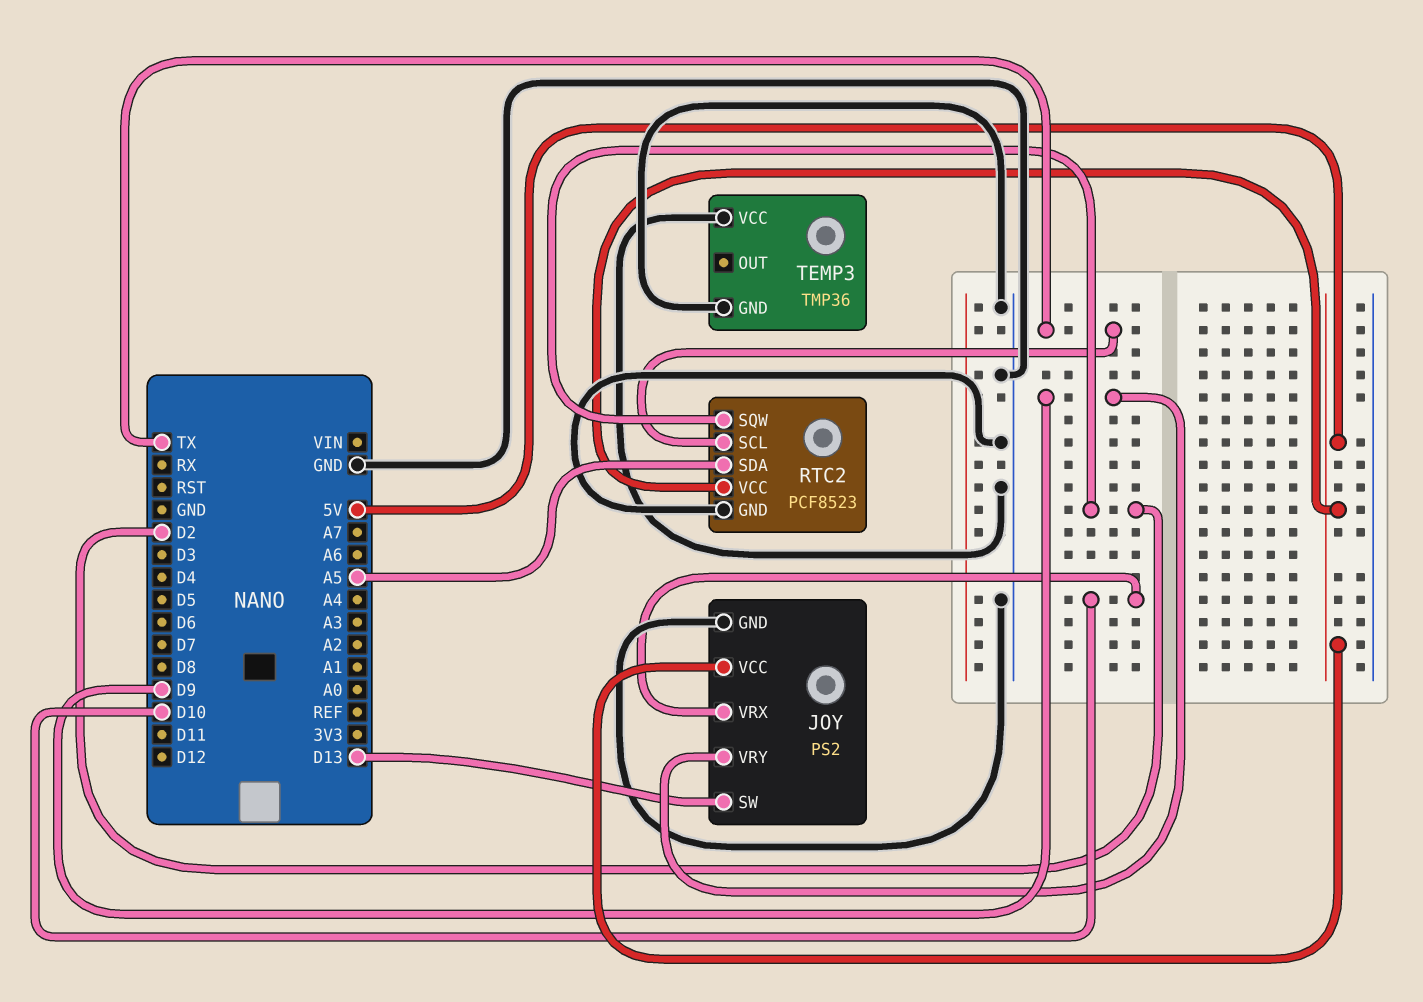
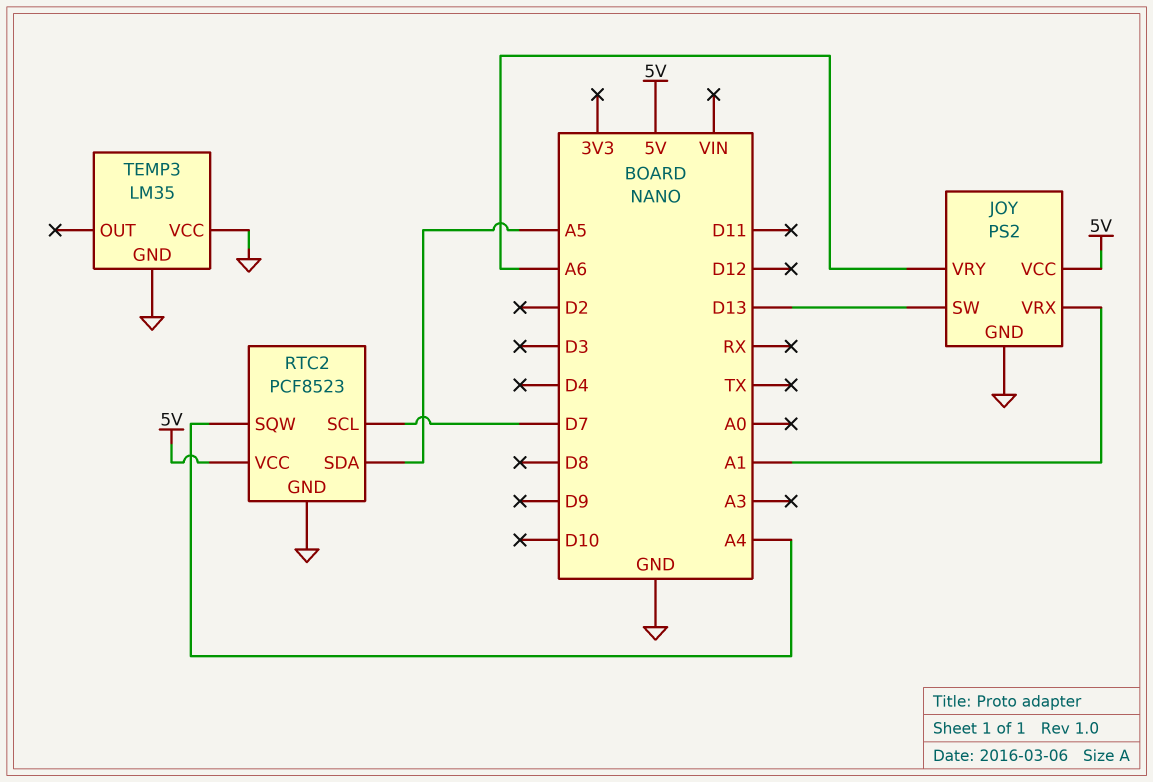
JOY pin VRX: D10 -> A1
JOY pin VRY: D9 -> A6
RTC2 pin SCL: TX -> D7
RTC2 pin SQW: D2 -> A4
TEMP3: TMP36 -> LM35

